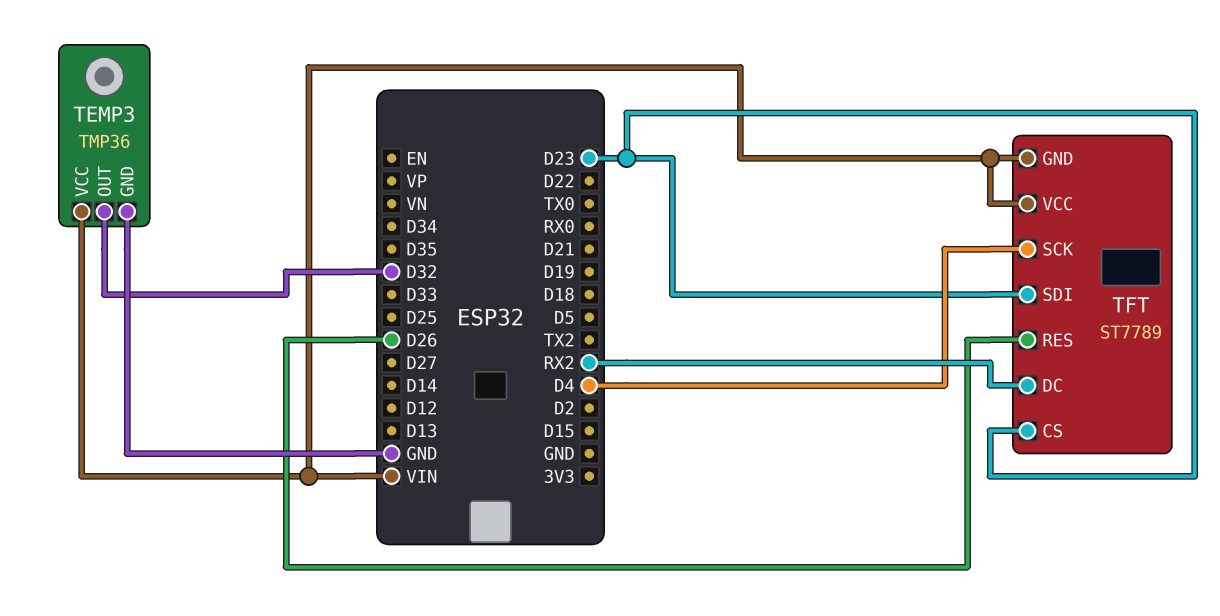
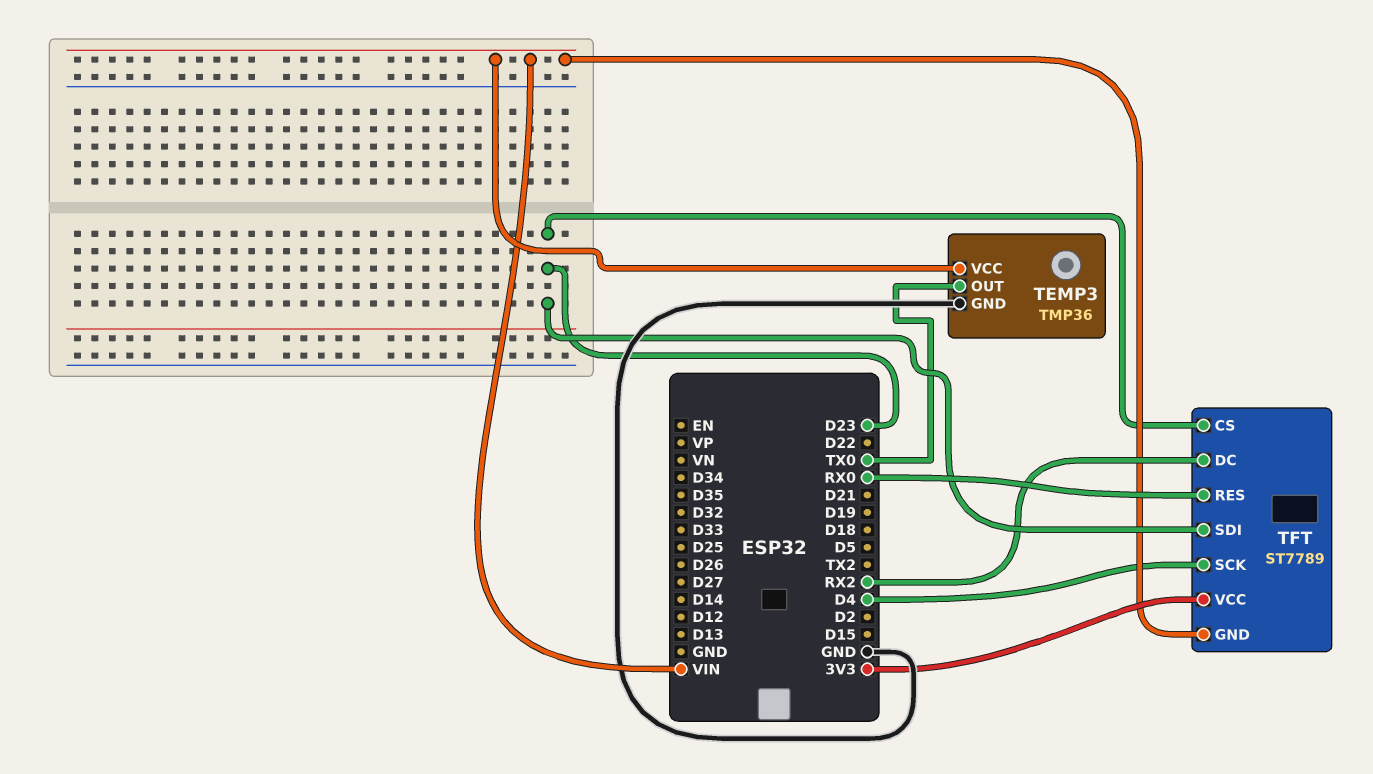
TEMP3 pin OUT: D32 -> TX0
TFT pin RES: D26 -> RX0
TFT pin VCC: VIN -> 3V3

